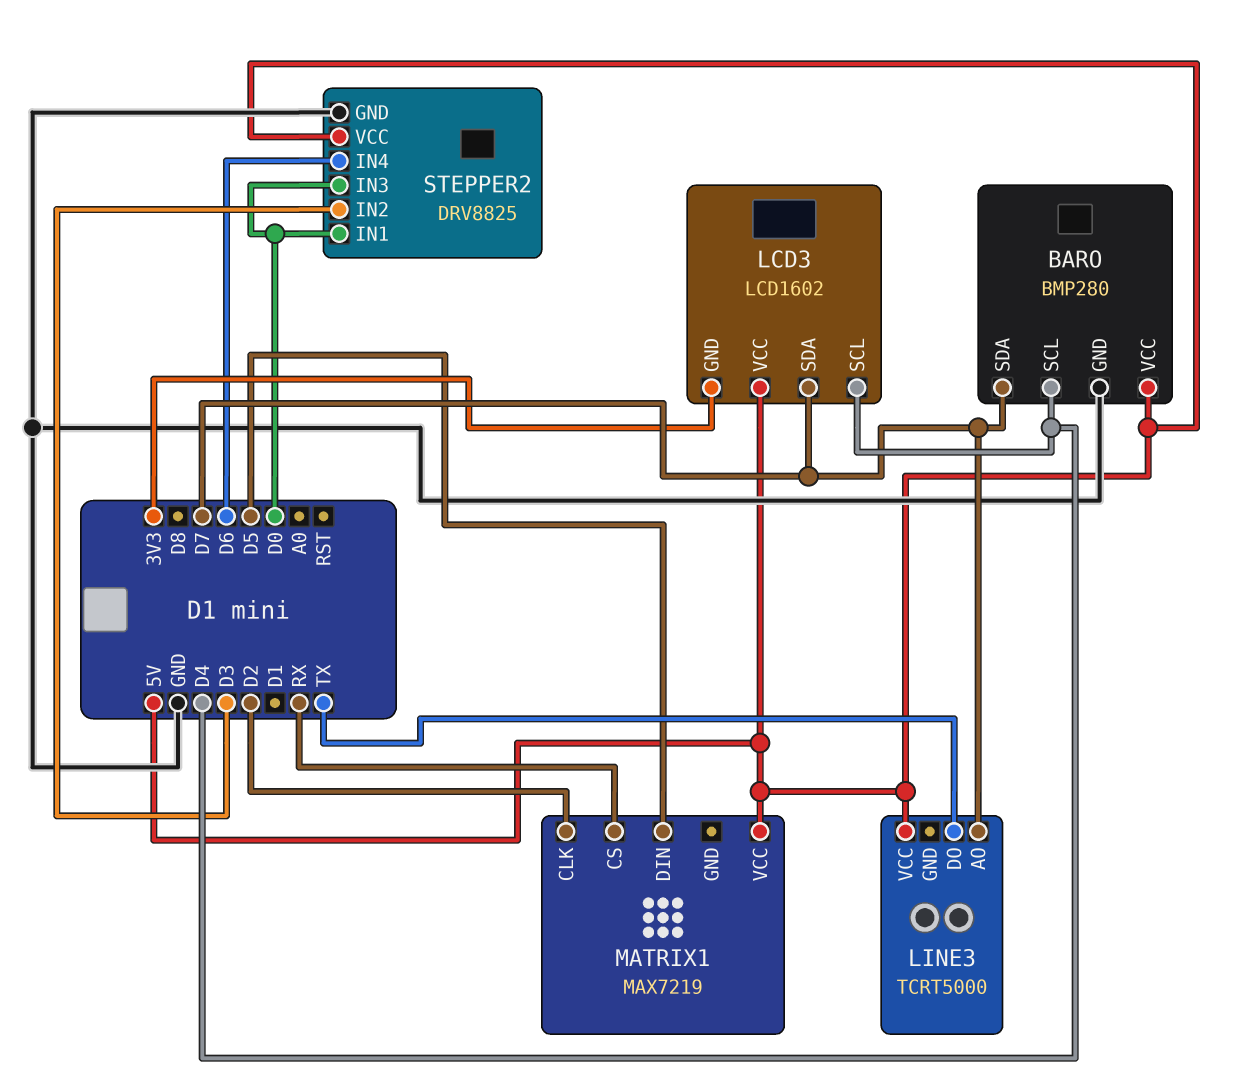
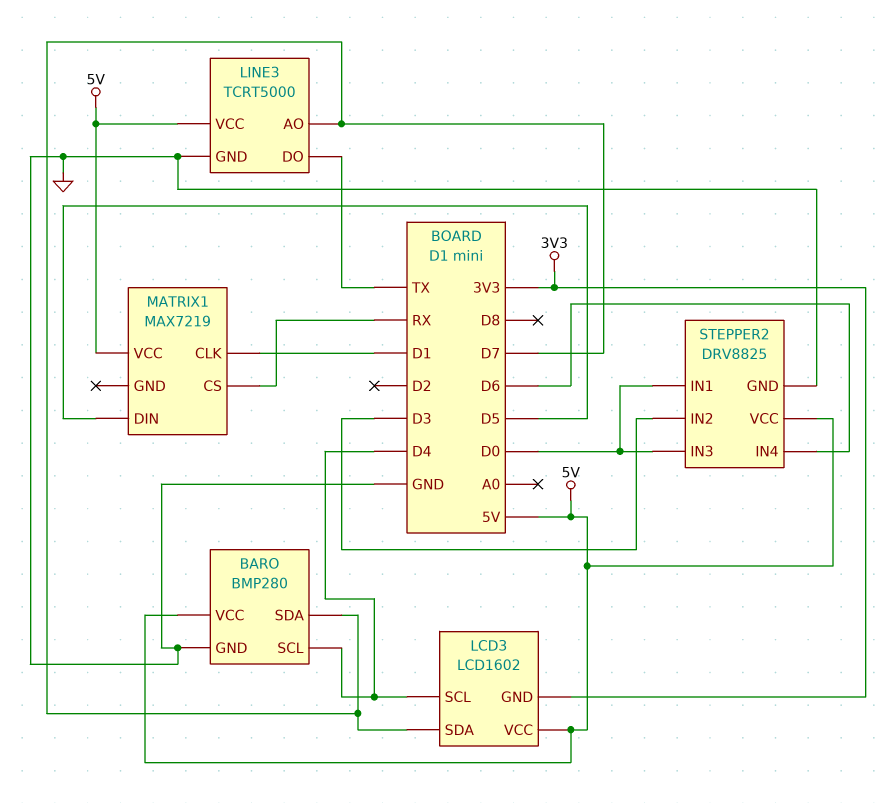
LINE3 pin GND: none -> GND
MATRIX1 pin CLK: D2 -> D1

